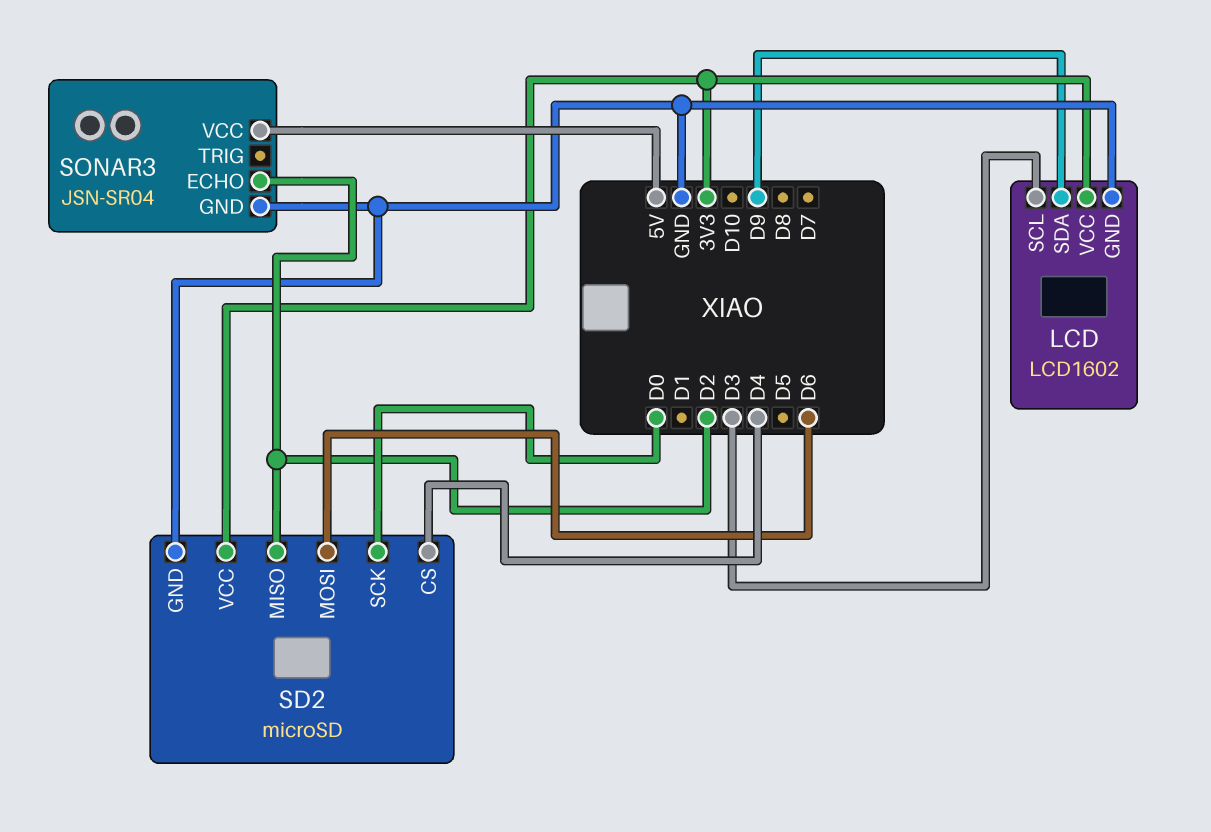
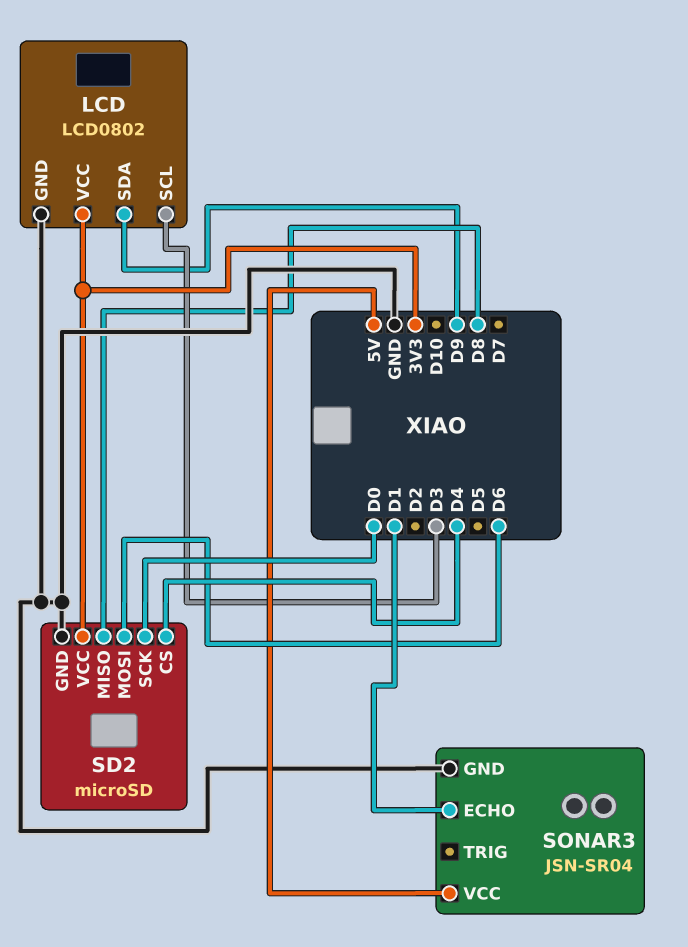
LCD: LCD1602 -> LCD0802
SD2 pin MISO: D2 -> D8
SONAR3 pin ECHO: D2 -> D1

